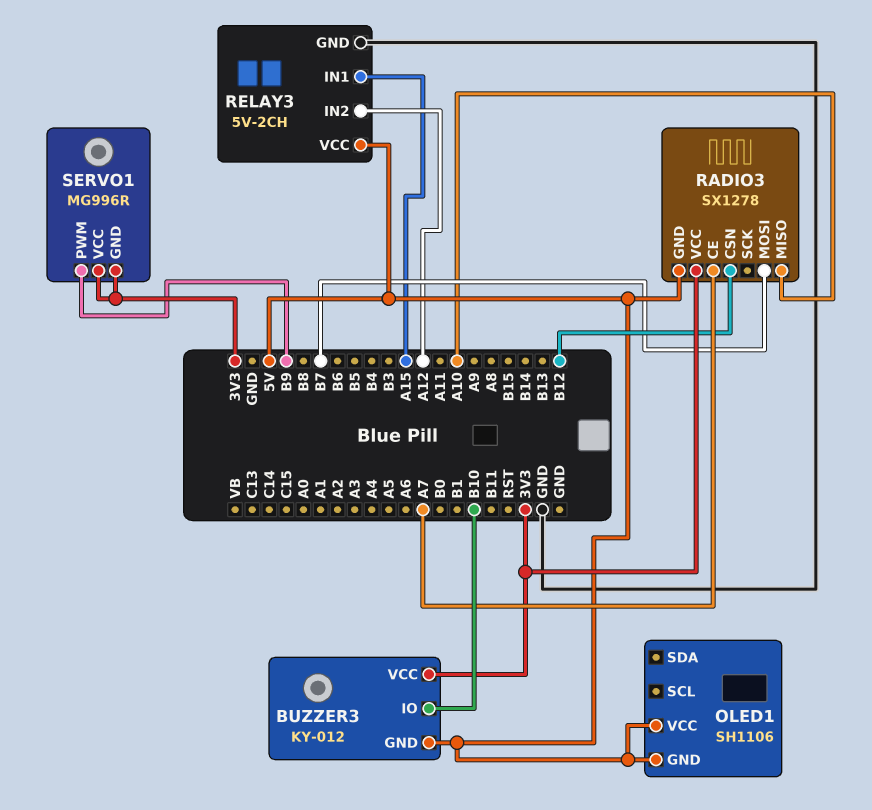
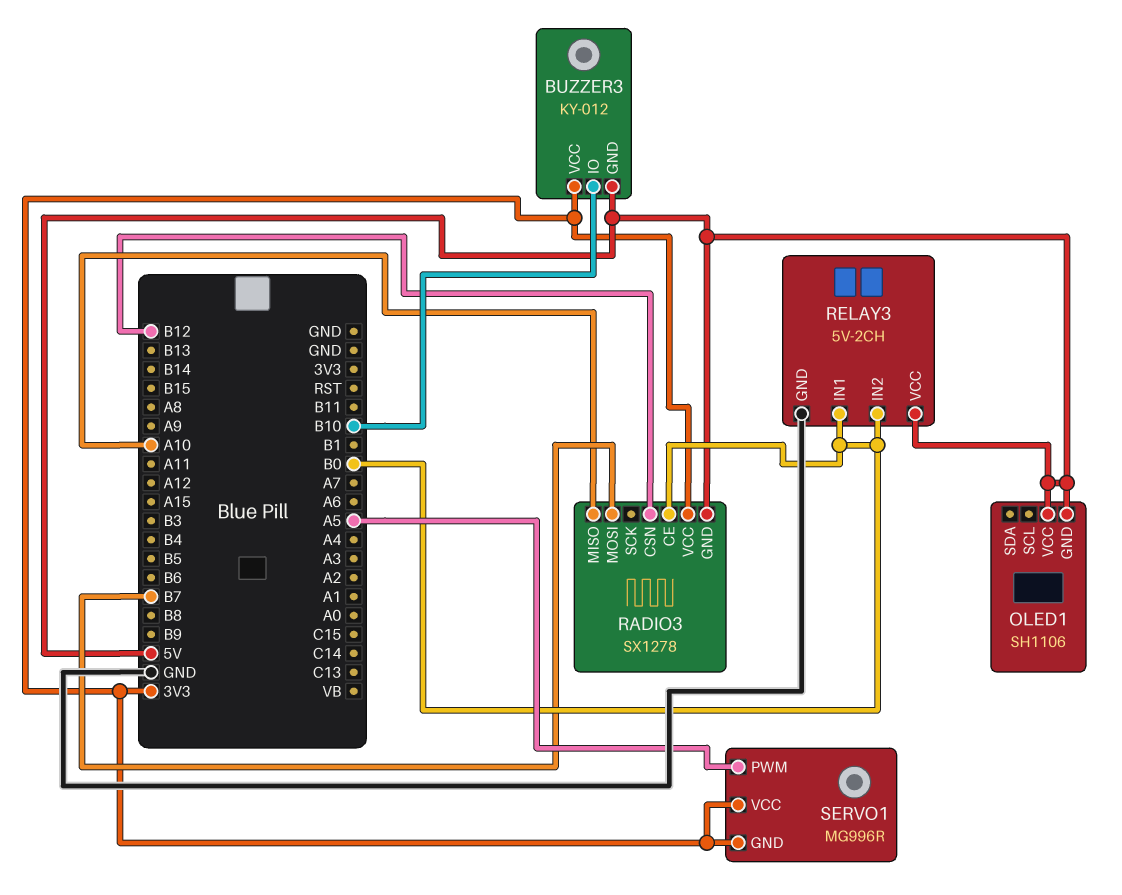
RADIO3 pin CE: A7 -> B0
RELAY3 pin IN1: A15 -> B0
RELAY3 pin IN2: A12 -> B0
SERVO1 pin PWM: B9 -> A5

